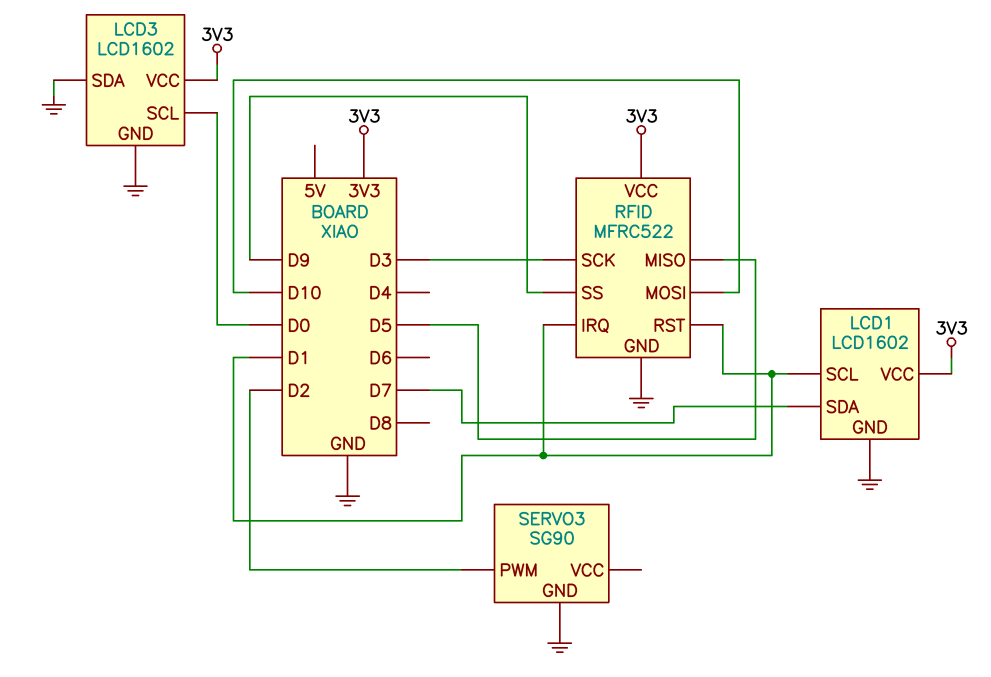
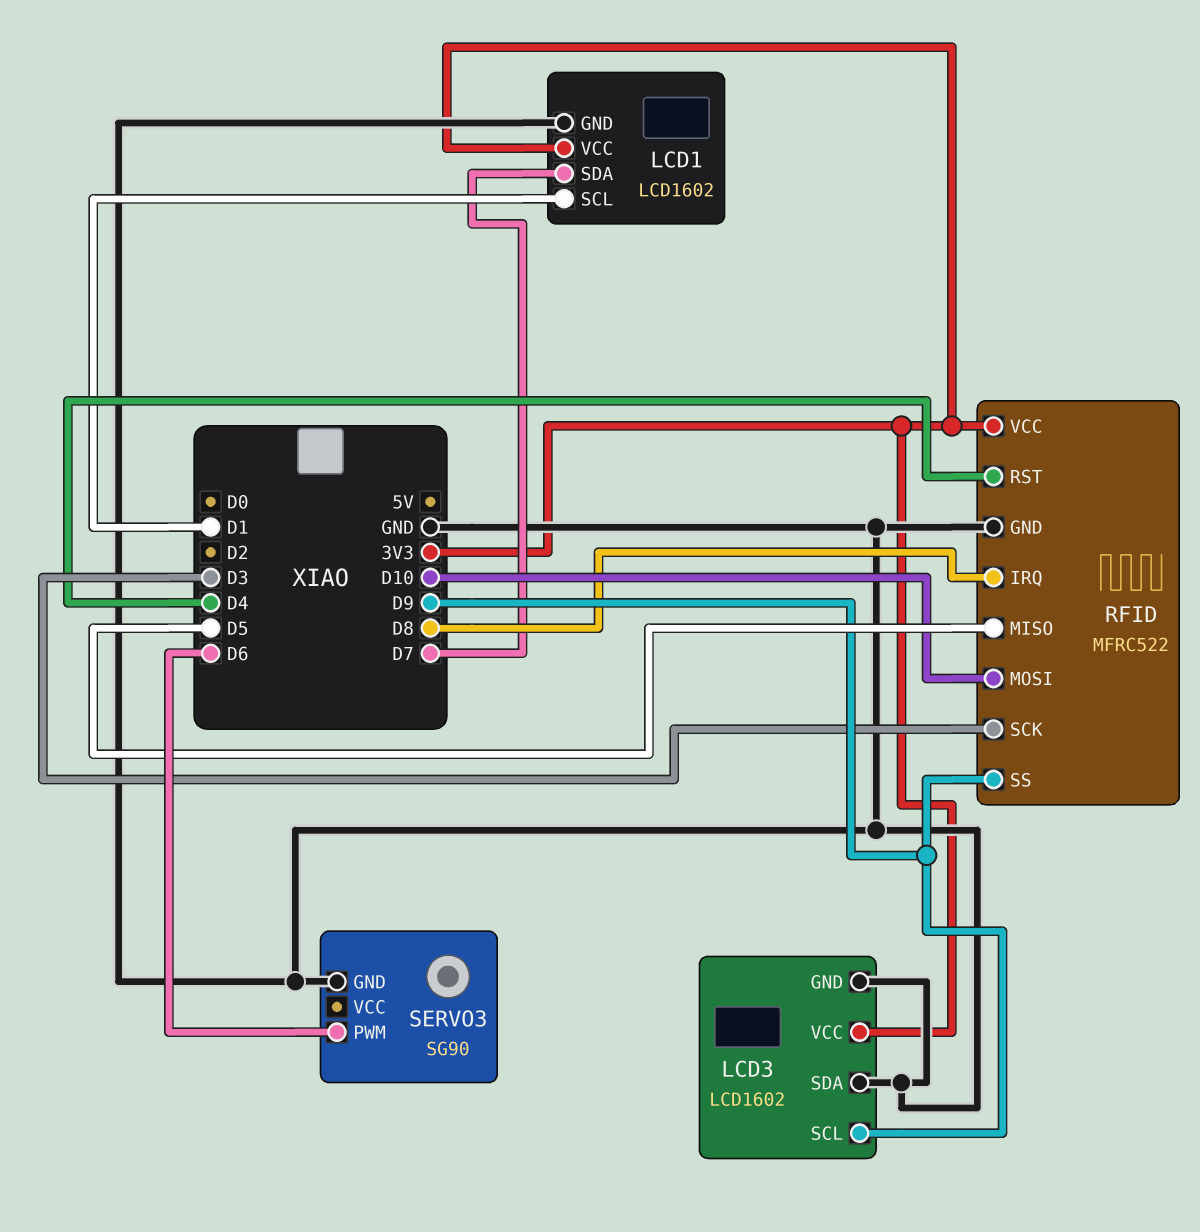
LCD3 pin SCL: D0 -> D9
RFID pin IRQ: D1 -> D8
RFID pin RST: D1 -> D4
SERVO3 pin PWM: D2 -> D6

